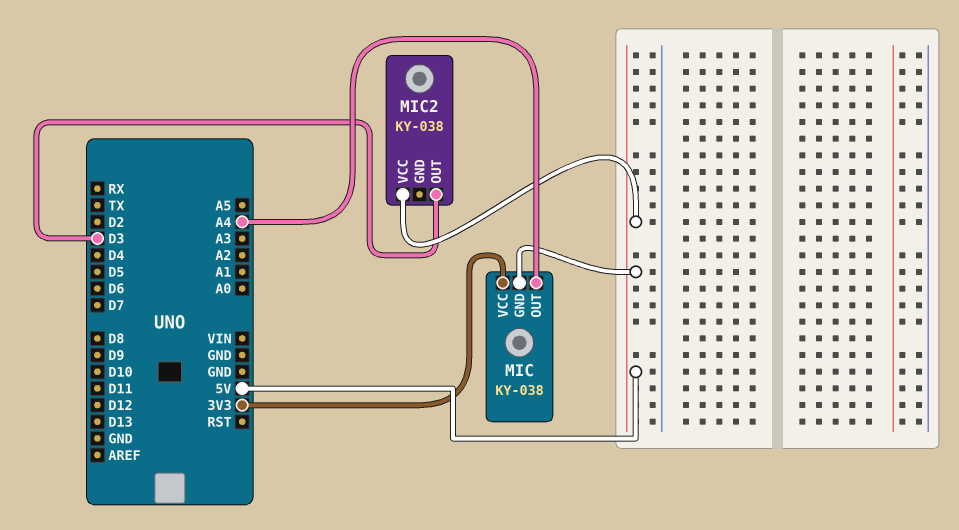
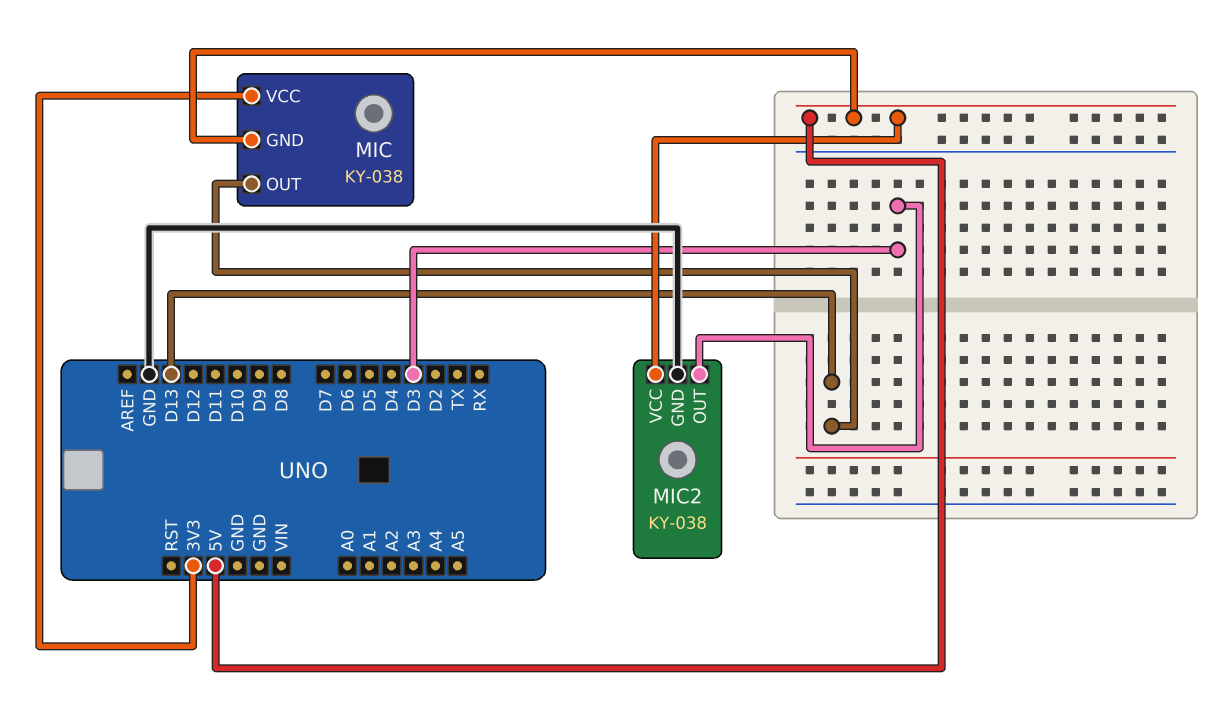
MIC pin OUT: A4 -> D13
MIC2 pin GND: none -> GND

